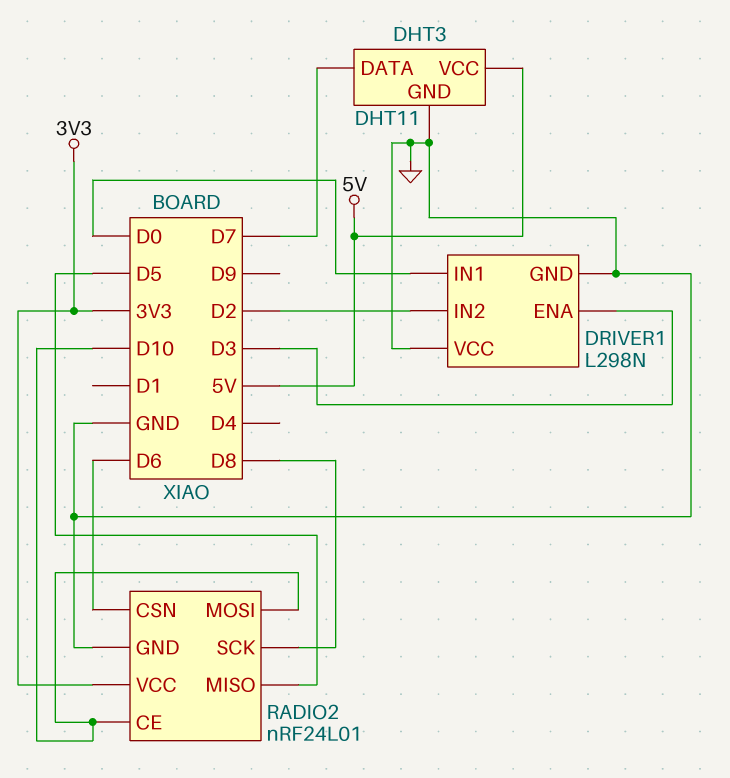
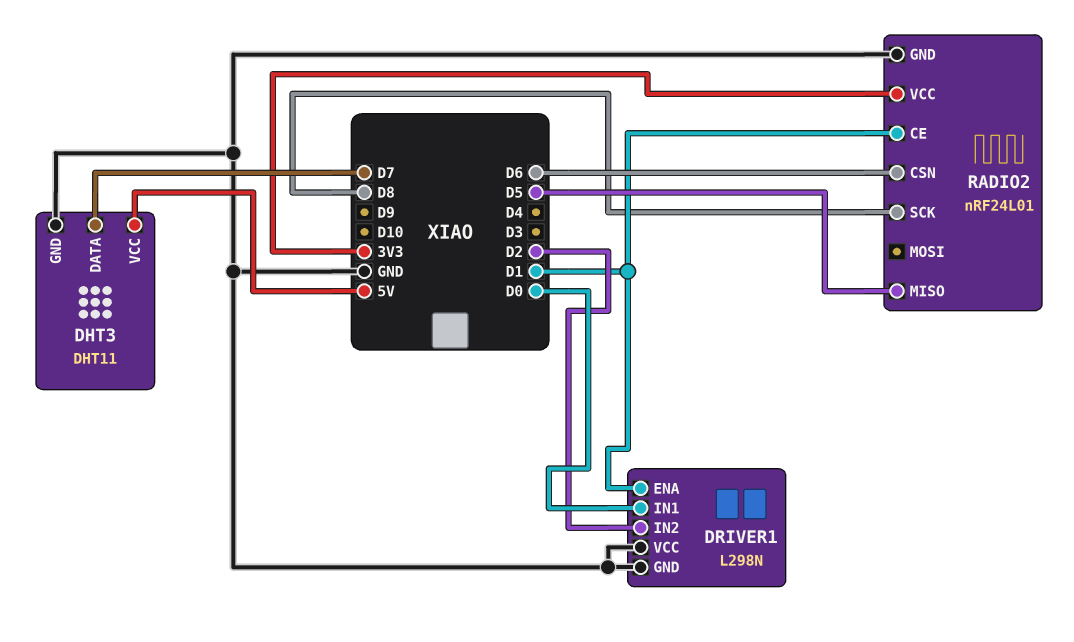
DRIVER1 pin ENA: D3 -> D1
RADIO2 pin CE: D10 -> D1
RADIO2 pin MOSI: D10 -> none

